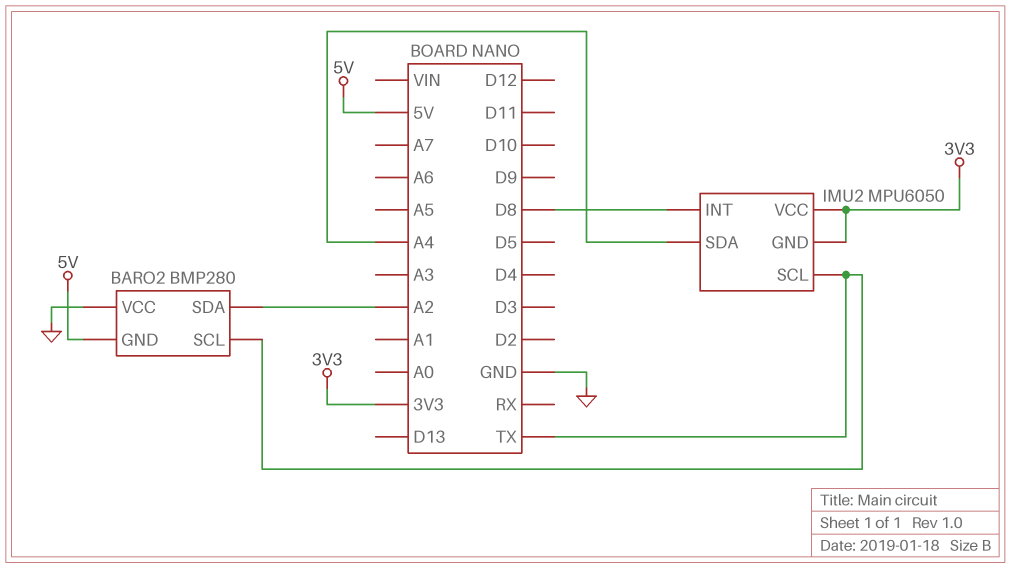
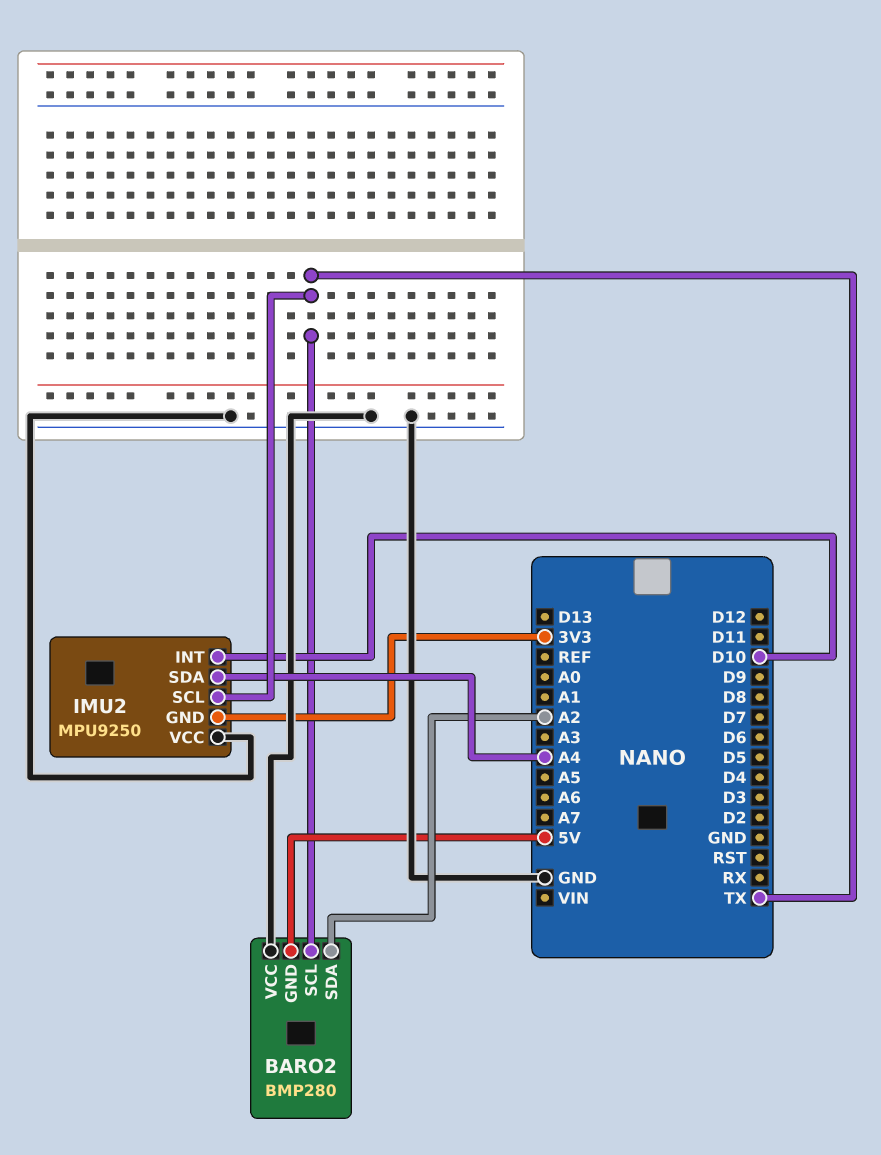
IMU2: MPU6050 -> MPU9250
IMU2 pin INT: D8 -> D10
IMU2 pin VCC: 3V3 -> GND

